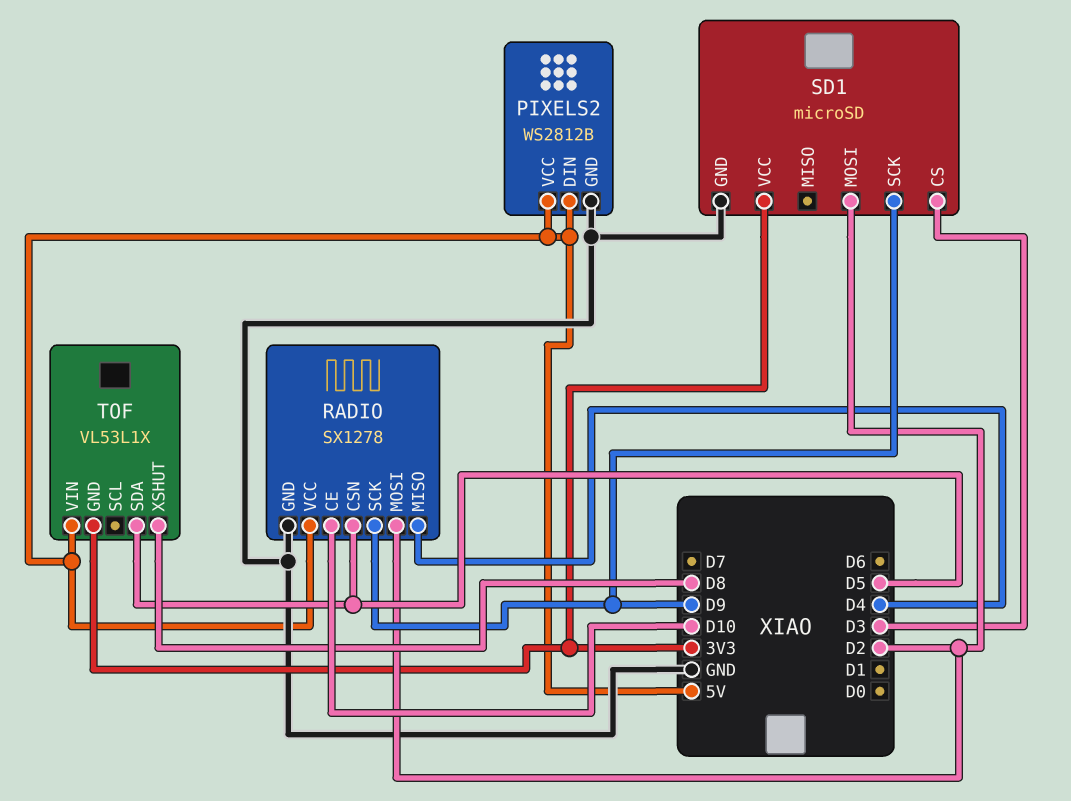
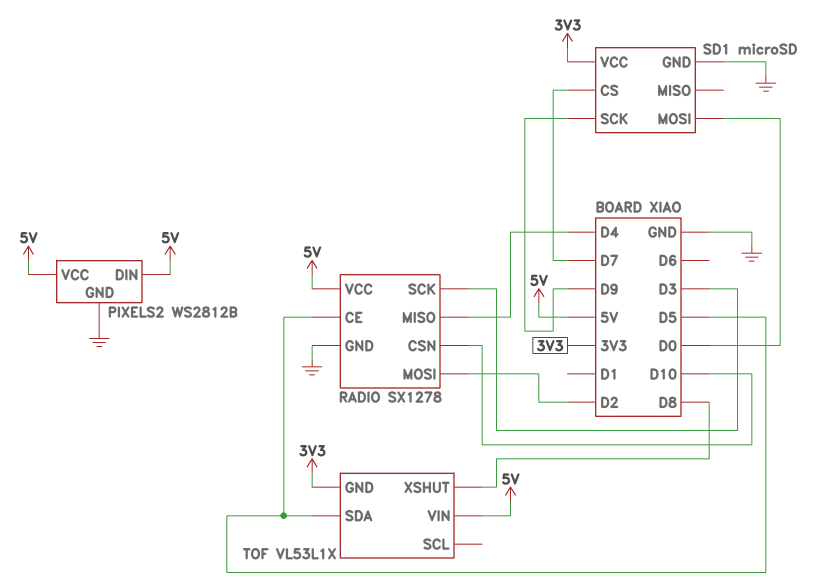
RADIO pin CE: D10 -> D5
RADIO pin CSN: D5 -> D10
RADIO pin SCK: D9 -> D3
SD1 pin CS: D3 -> D7
SD1 pin MOSI: D2 -> D0

